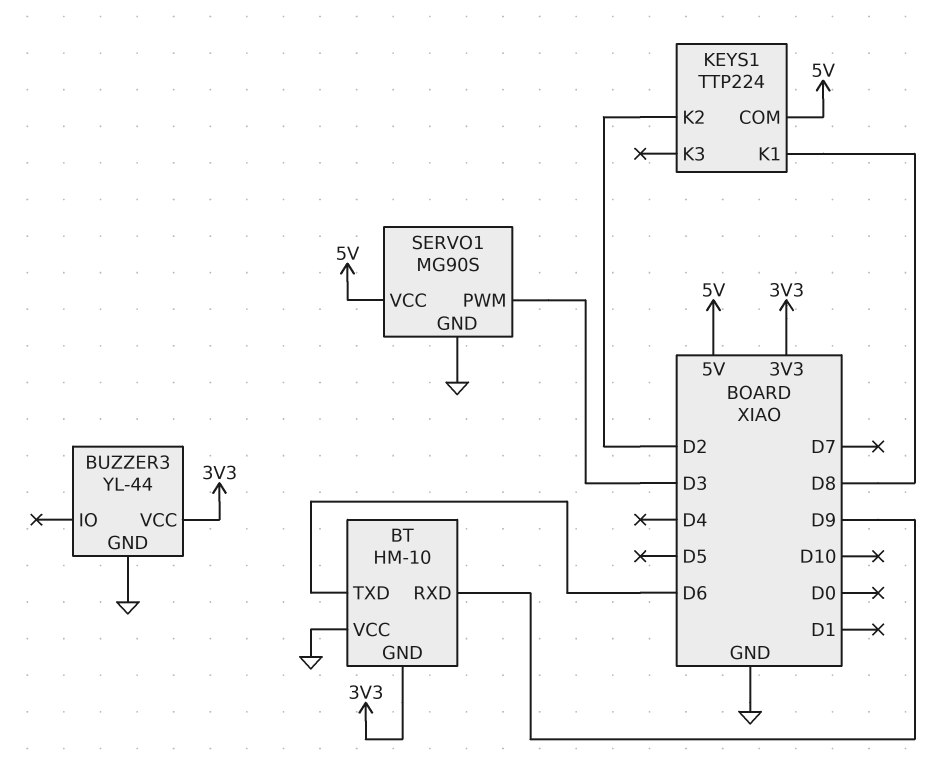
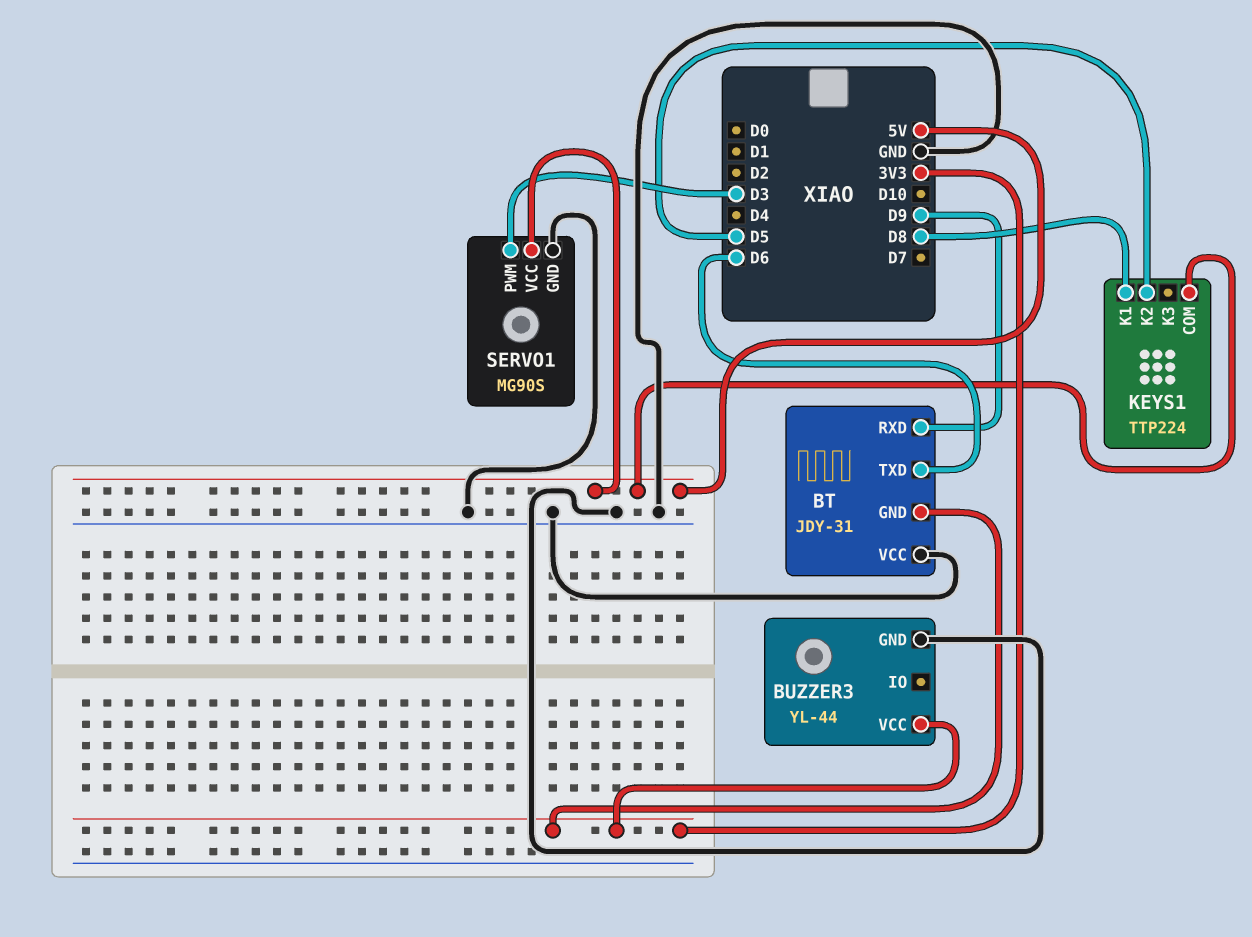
BT: HM-10 -> JDY-31
KEYS1 pin K2: D2 -> D5

